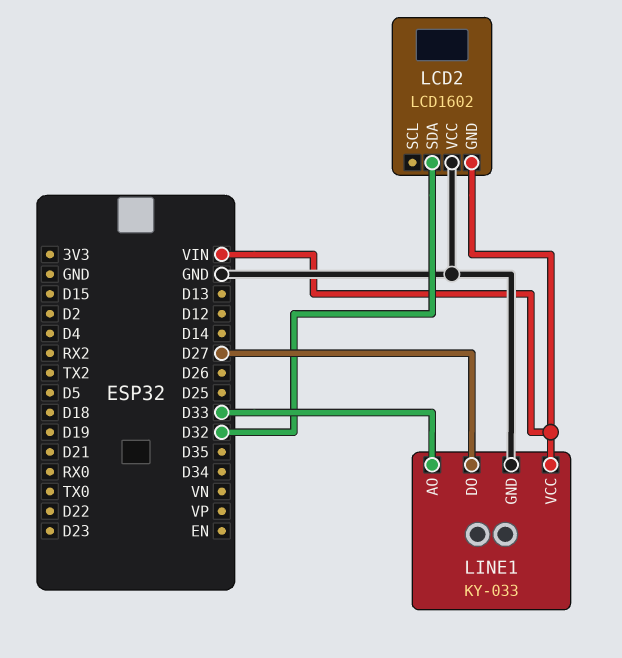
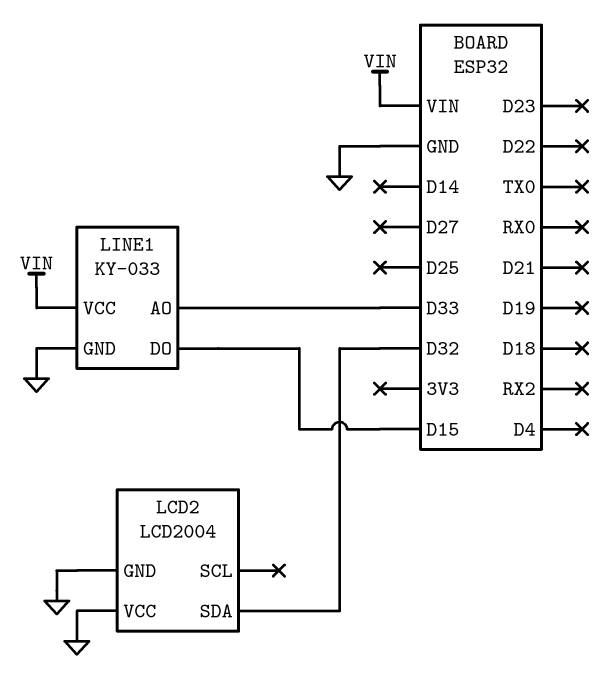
LCD2: LCD1602 -> LCD2004
LCD2 pin GND: VIN -> GND
LINE1 pin DO: D27 -> D15

